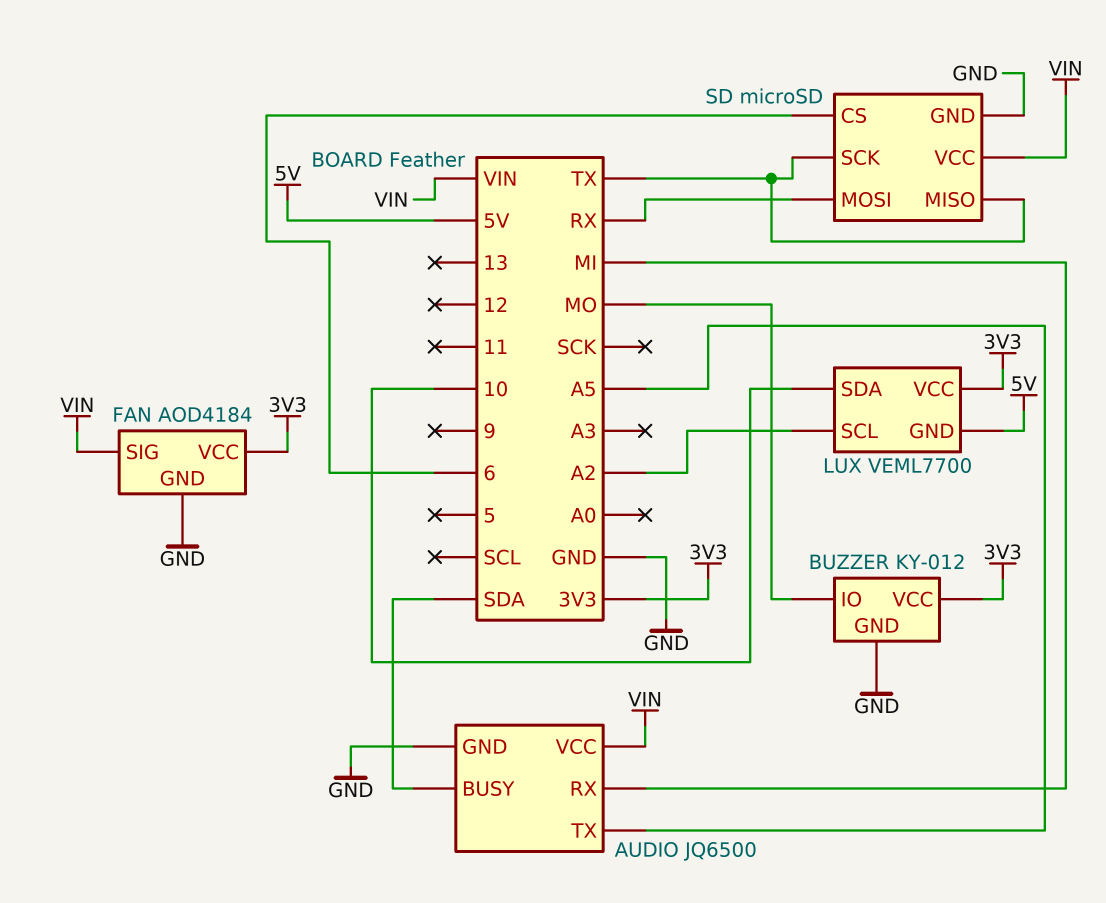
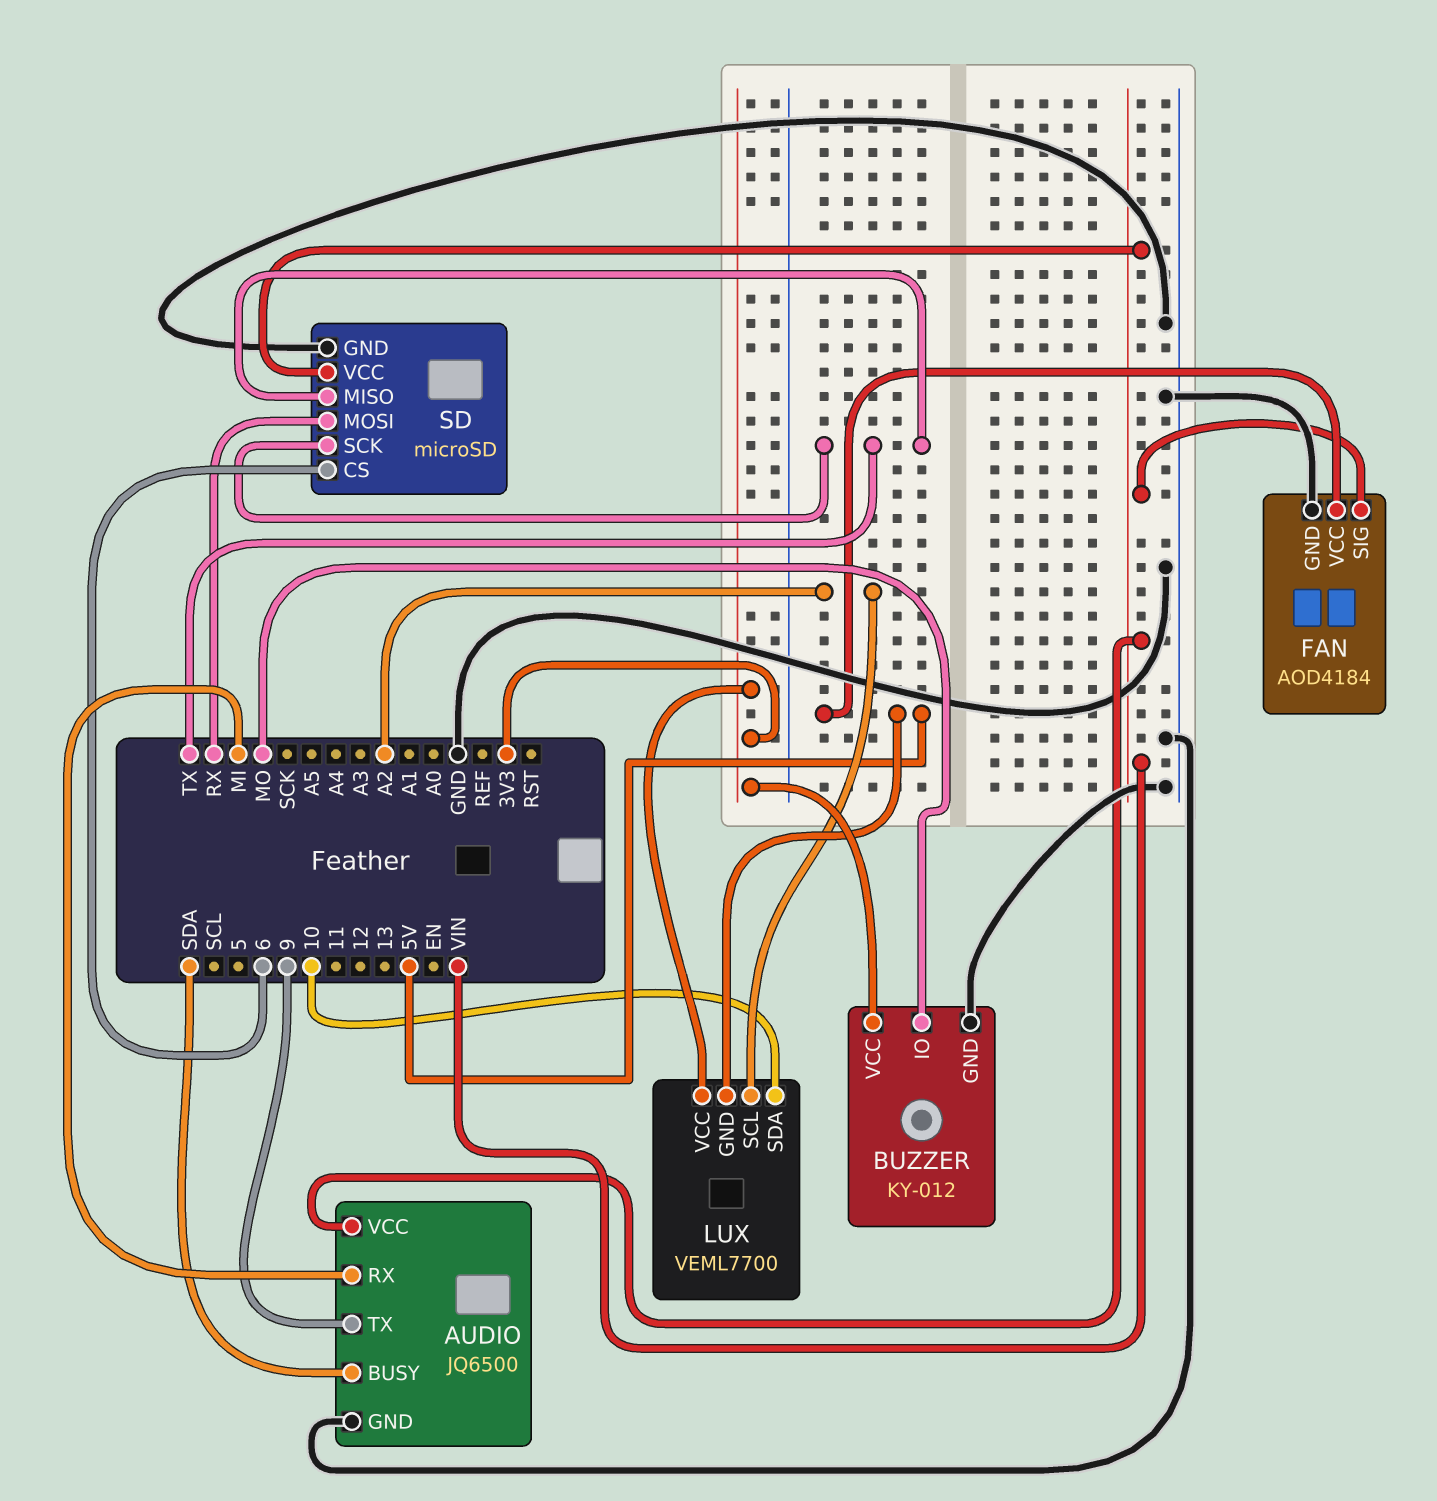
AUDIO pin TX: A5 -> 9
FAN pin VCC: 3V3 -> 5V

